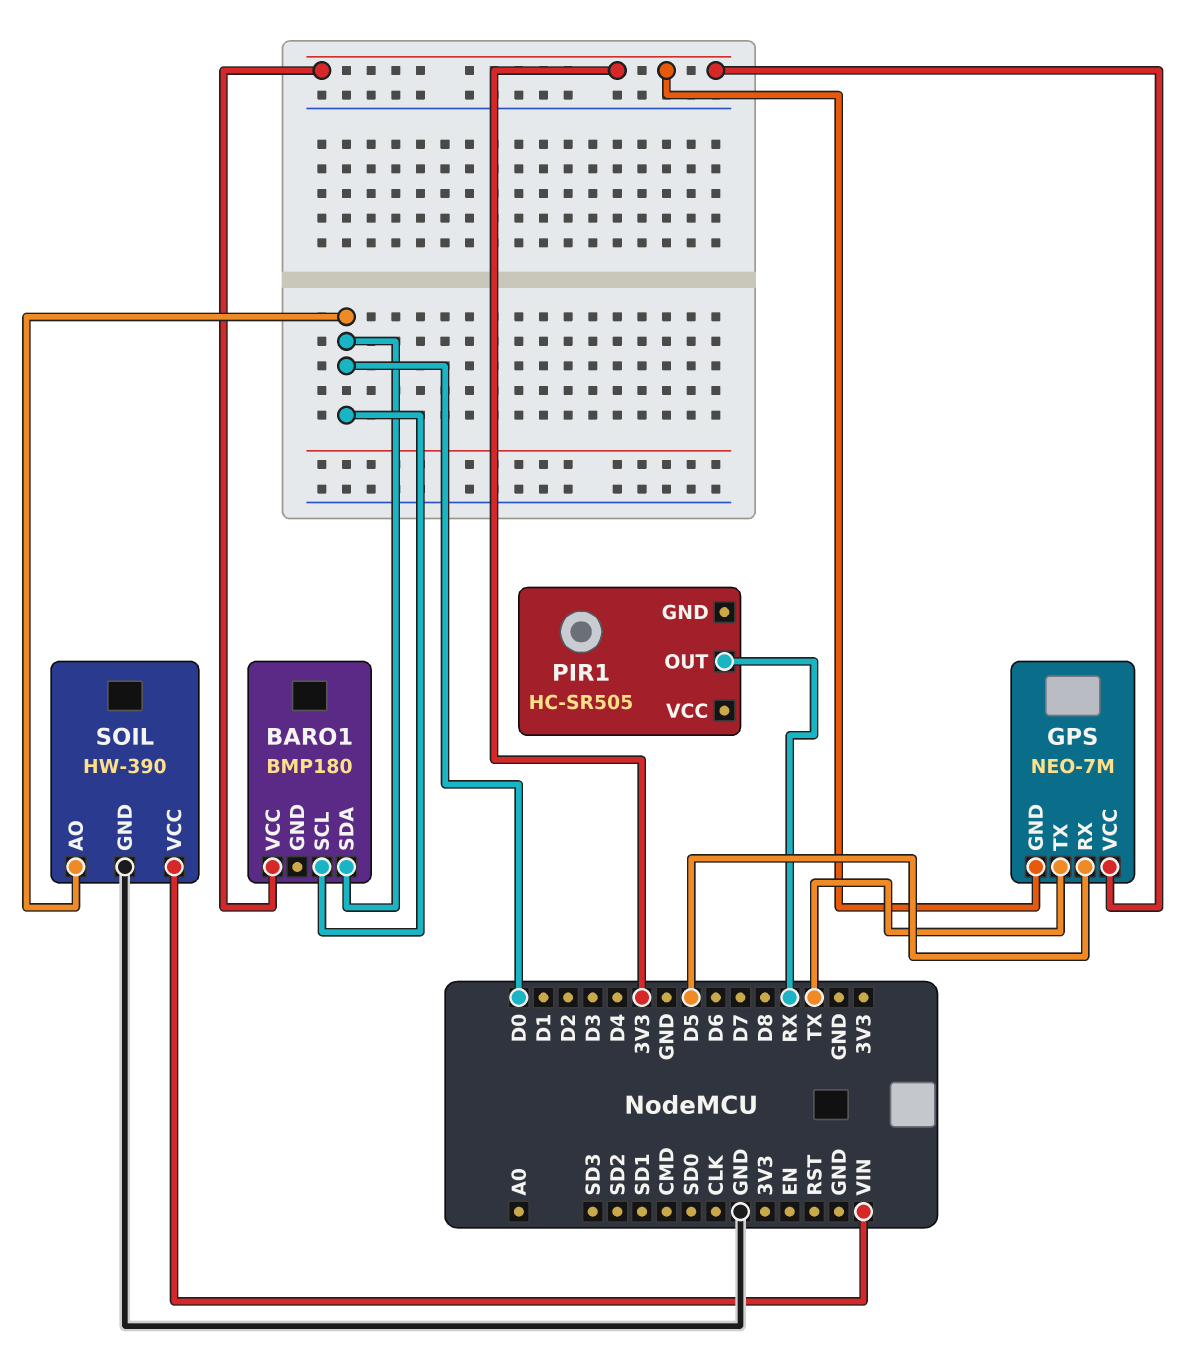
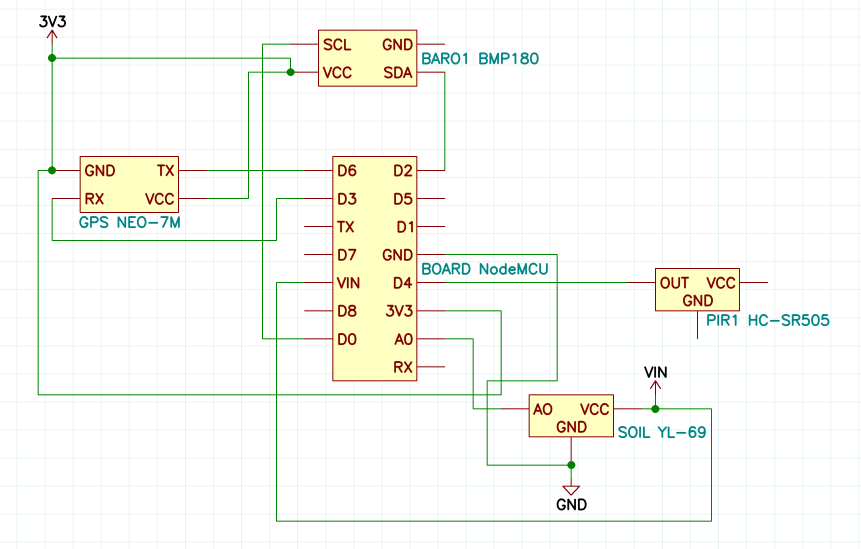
BARO1 pin SDA: D0 -> D2
GPS pin RX: D5 -> D3
GPS pin TX: TX -> D6
PIR1 pin OUT: RX -> D4
SOIL: HW-390 -> YL-69
SOIL pin AO: D0 -> A0

